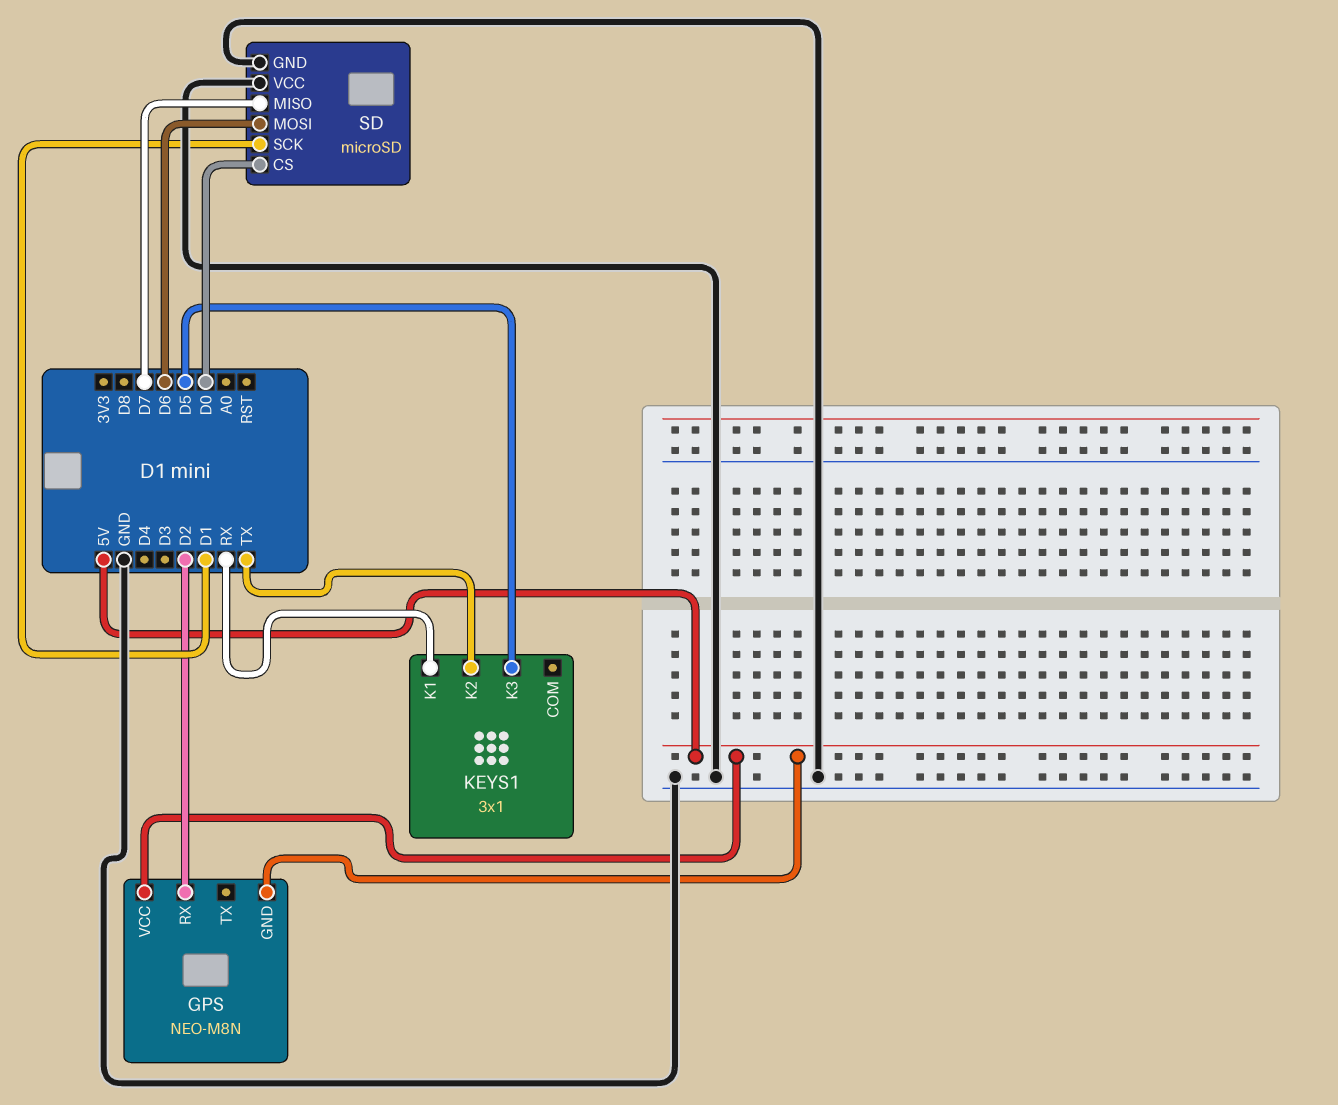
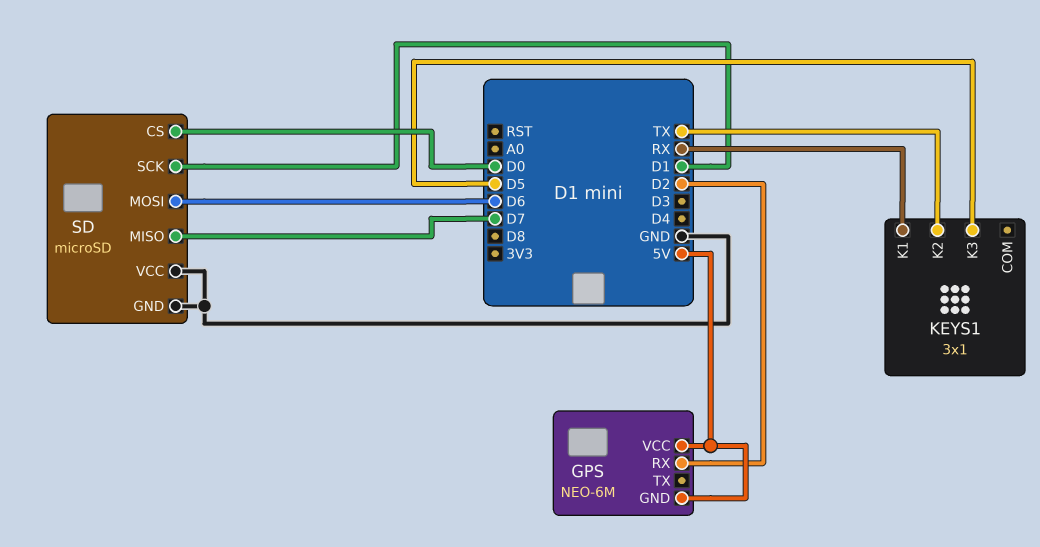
GPS: NEO-M8N -> NEO-6M

